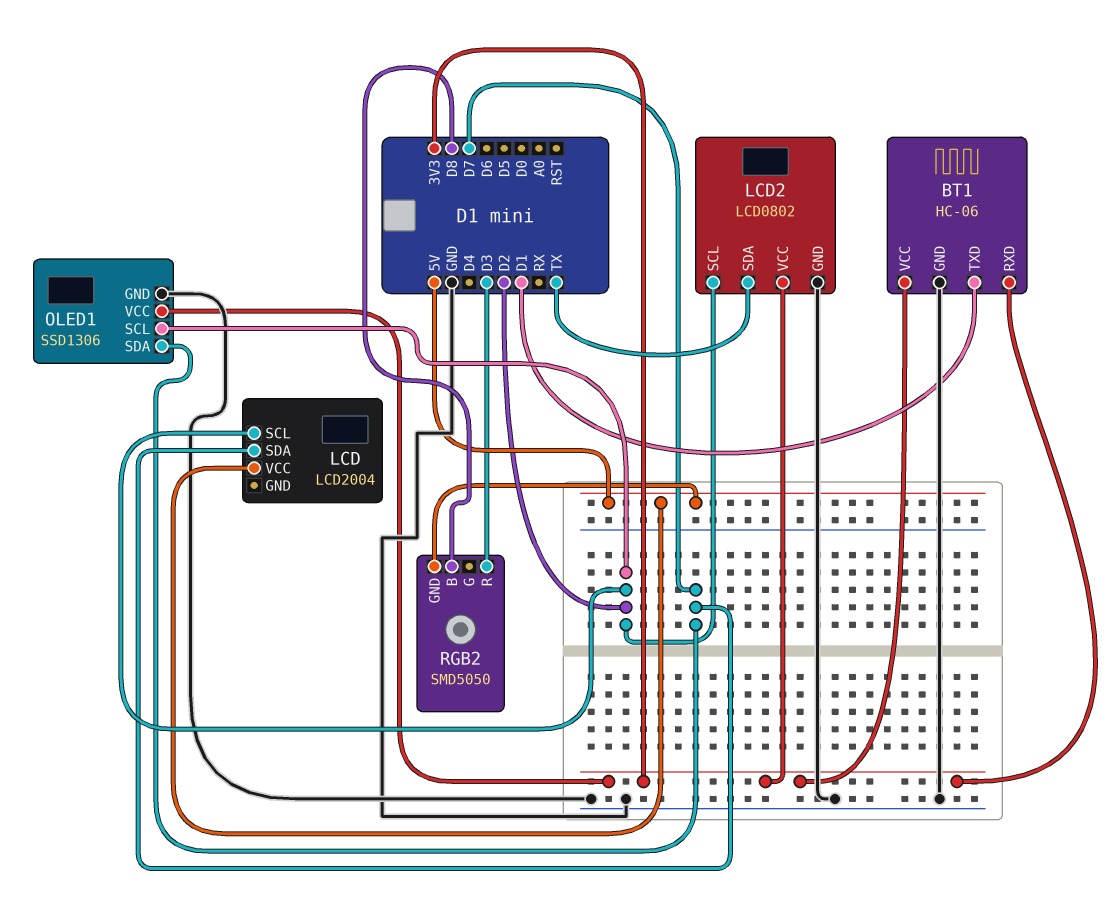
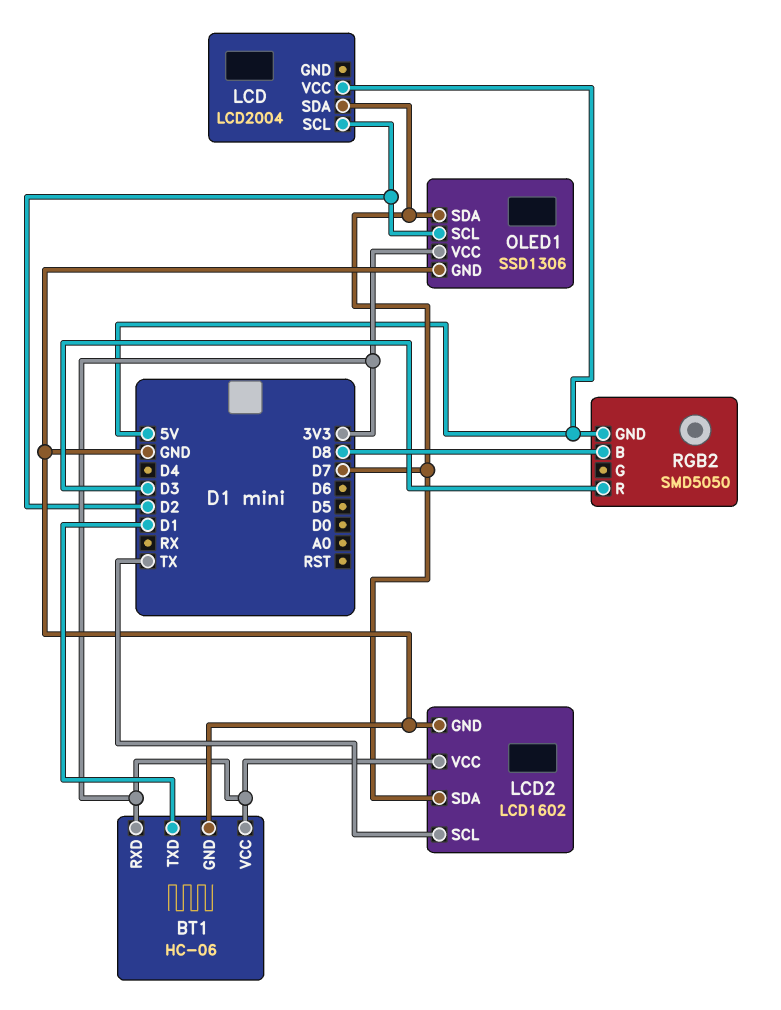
LCD2: LCD0802 -> LCD1602
LCD2 pin SCL: D2 -> TX
LCD2 pin SDA: TX -> D7

